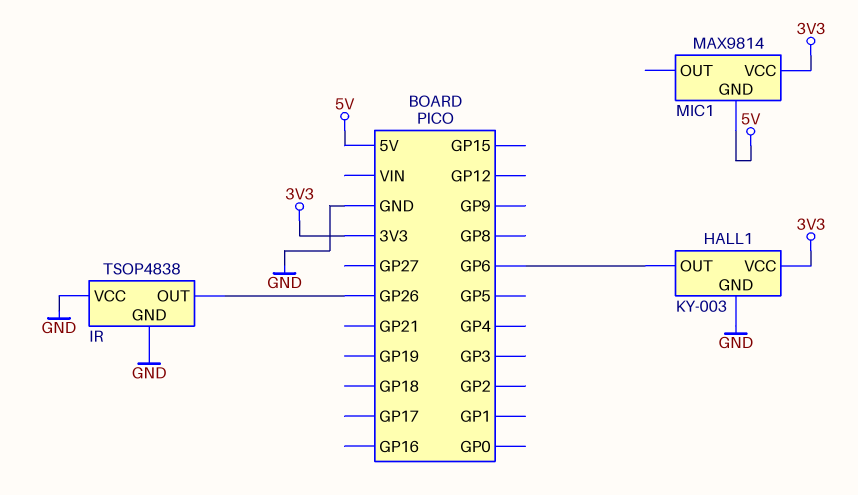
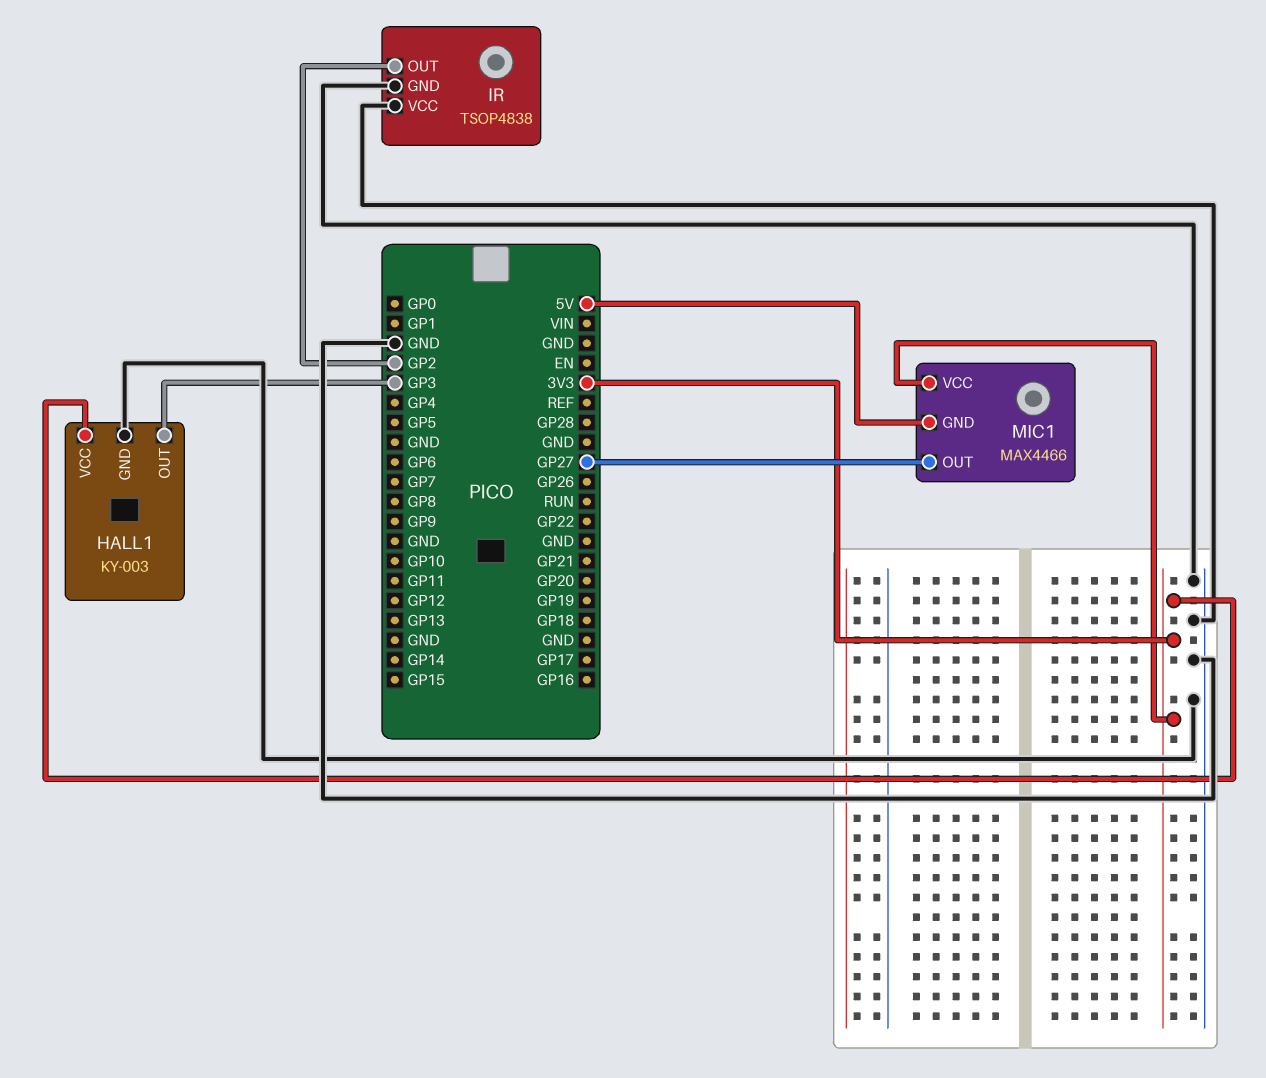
HALL1 pin OUT: GP6 -> GP3
IR pin OUT: GP26 -> GP2
MIC1: MAX9814 -> MAX4466
MIC1 pin OUT: none -> GP27

